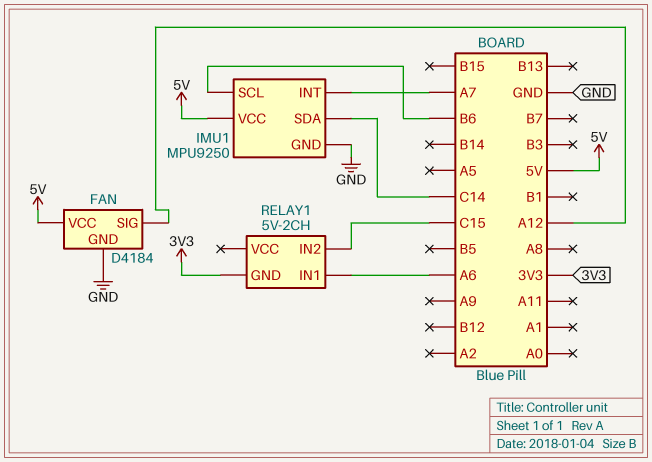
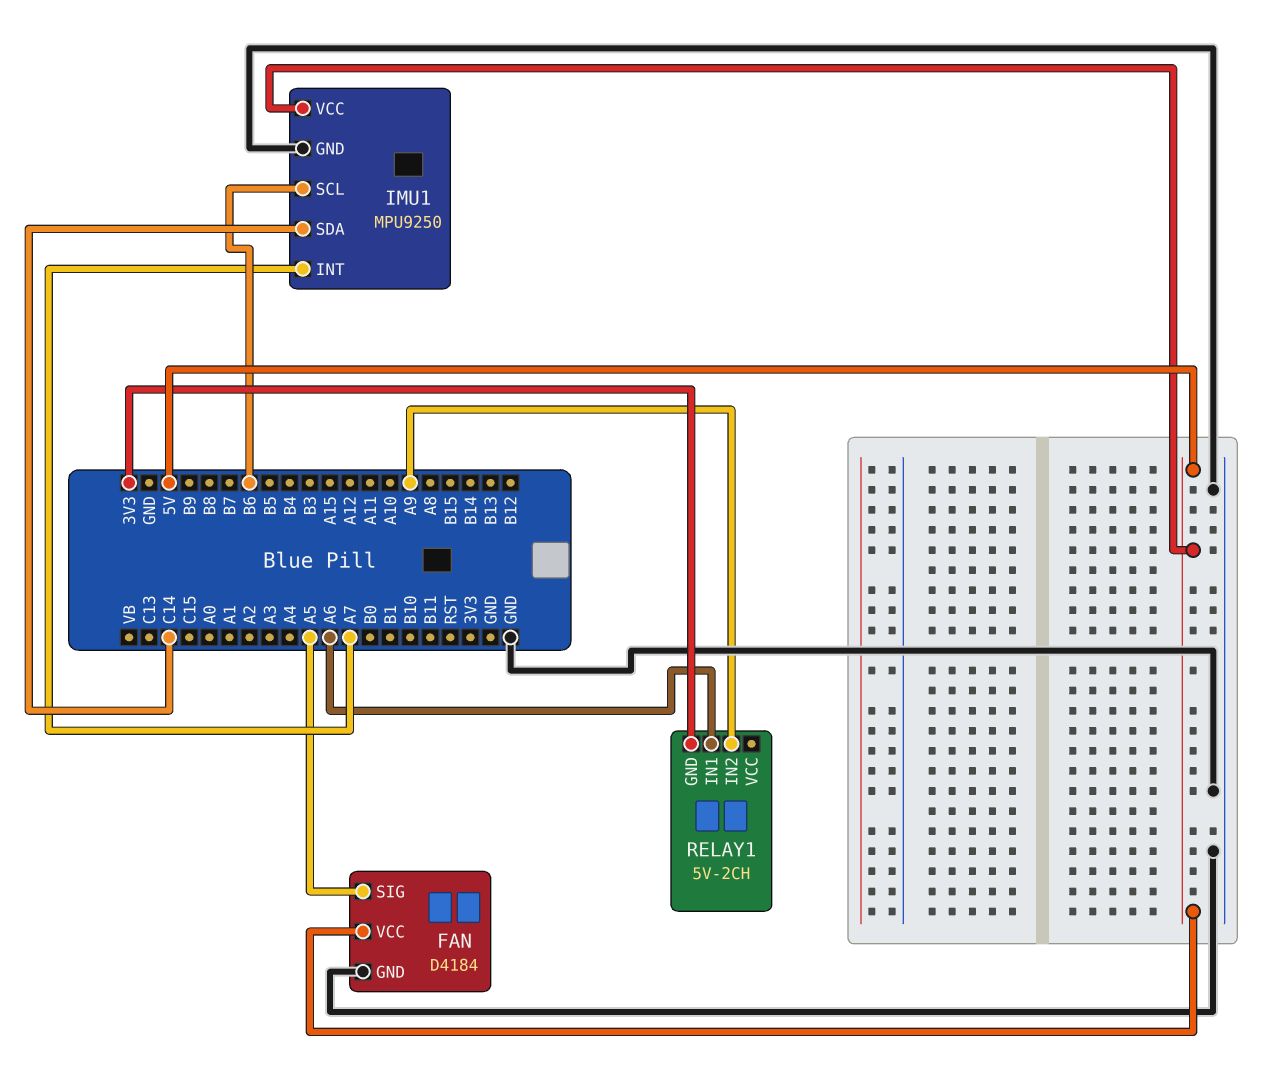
FAN pin SIG: A12 -> A5
RELAY1 pin IN2: C15 -> A9

